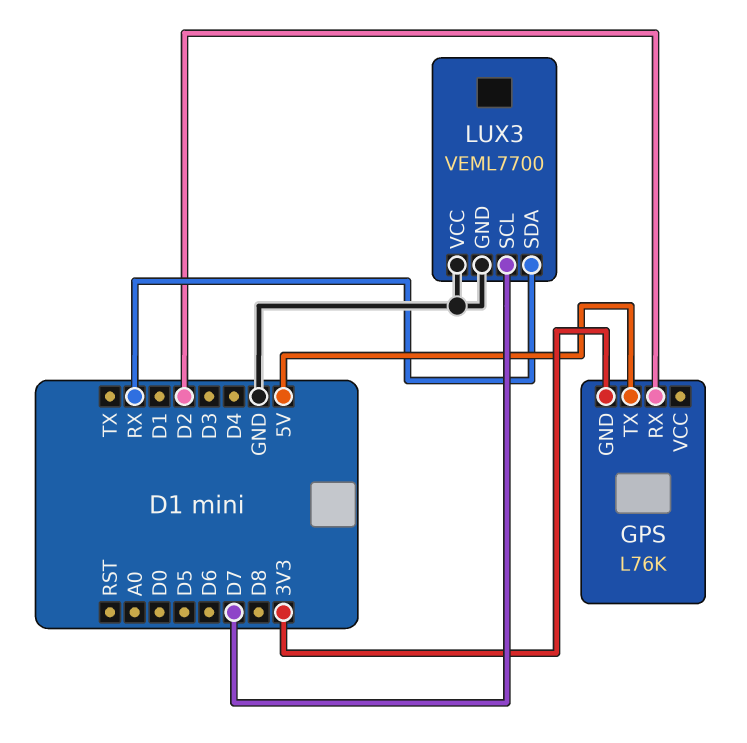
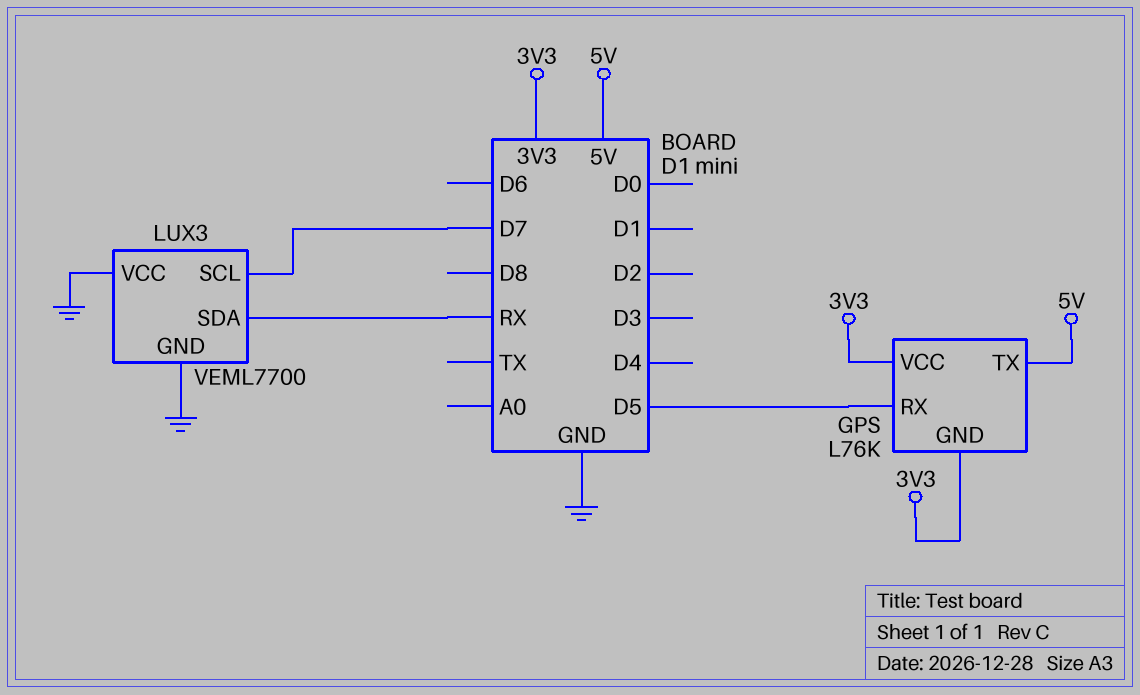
GPS pin RX: D2 -> D5
GPS pin VCC: none -> 3V3

